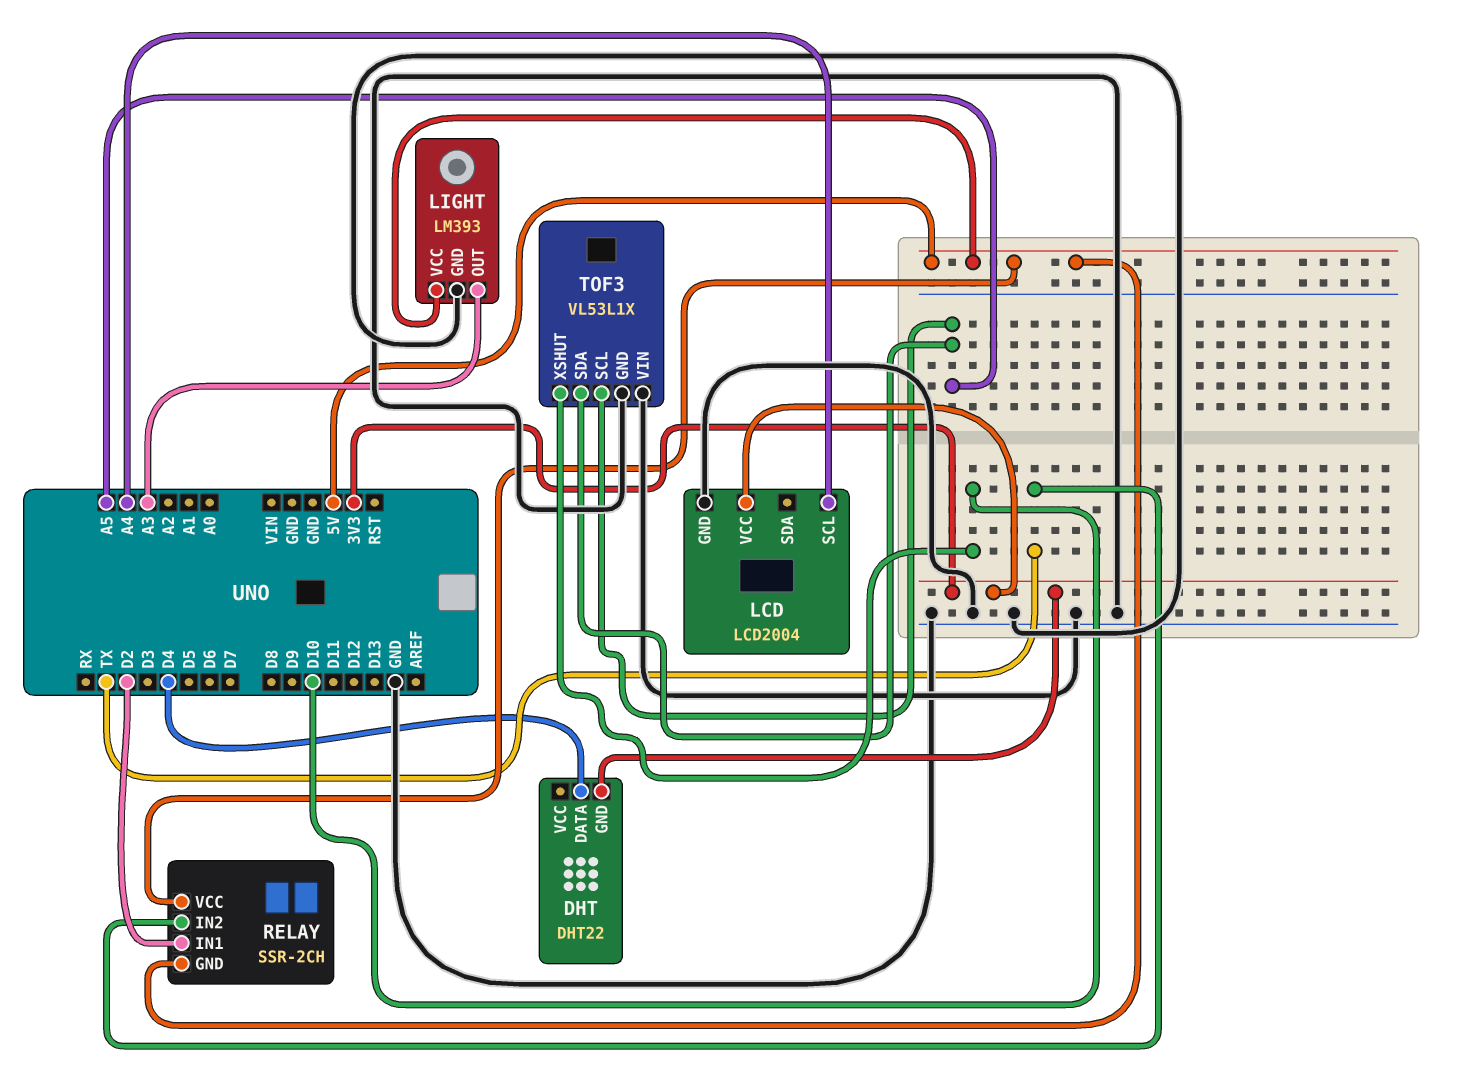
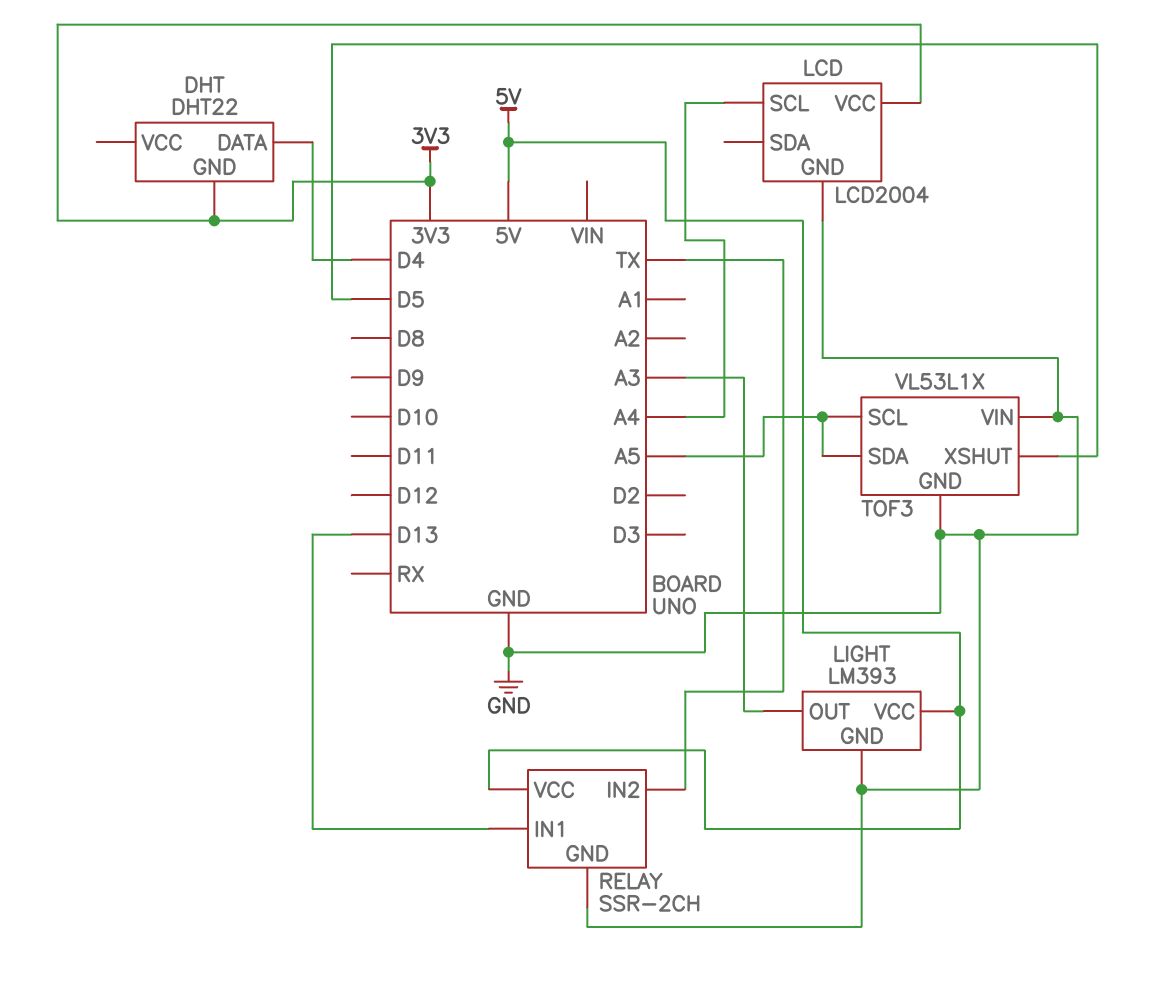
RELAY pin GND: 5V -> GND
RELAY pin IN1: D2 -> D13
TOF3 pin XSHUT: D10 -> D5

